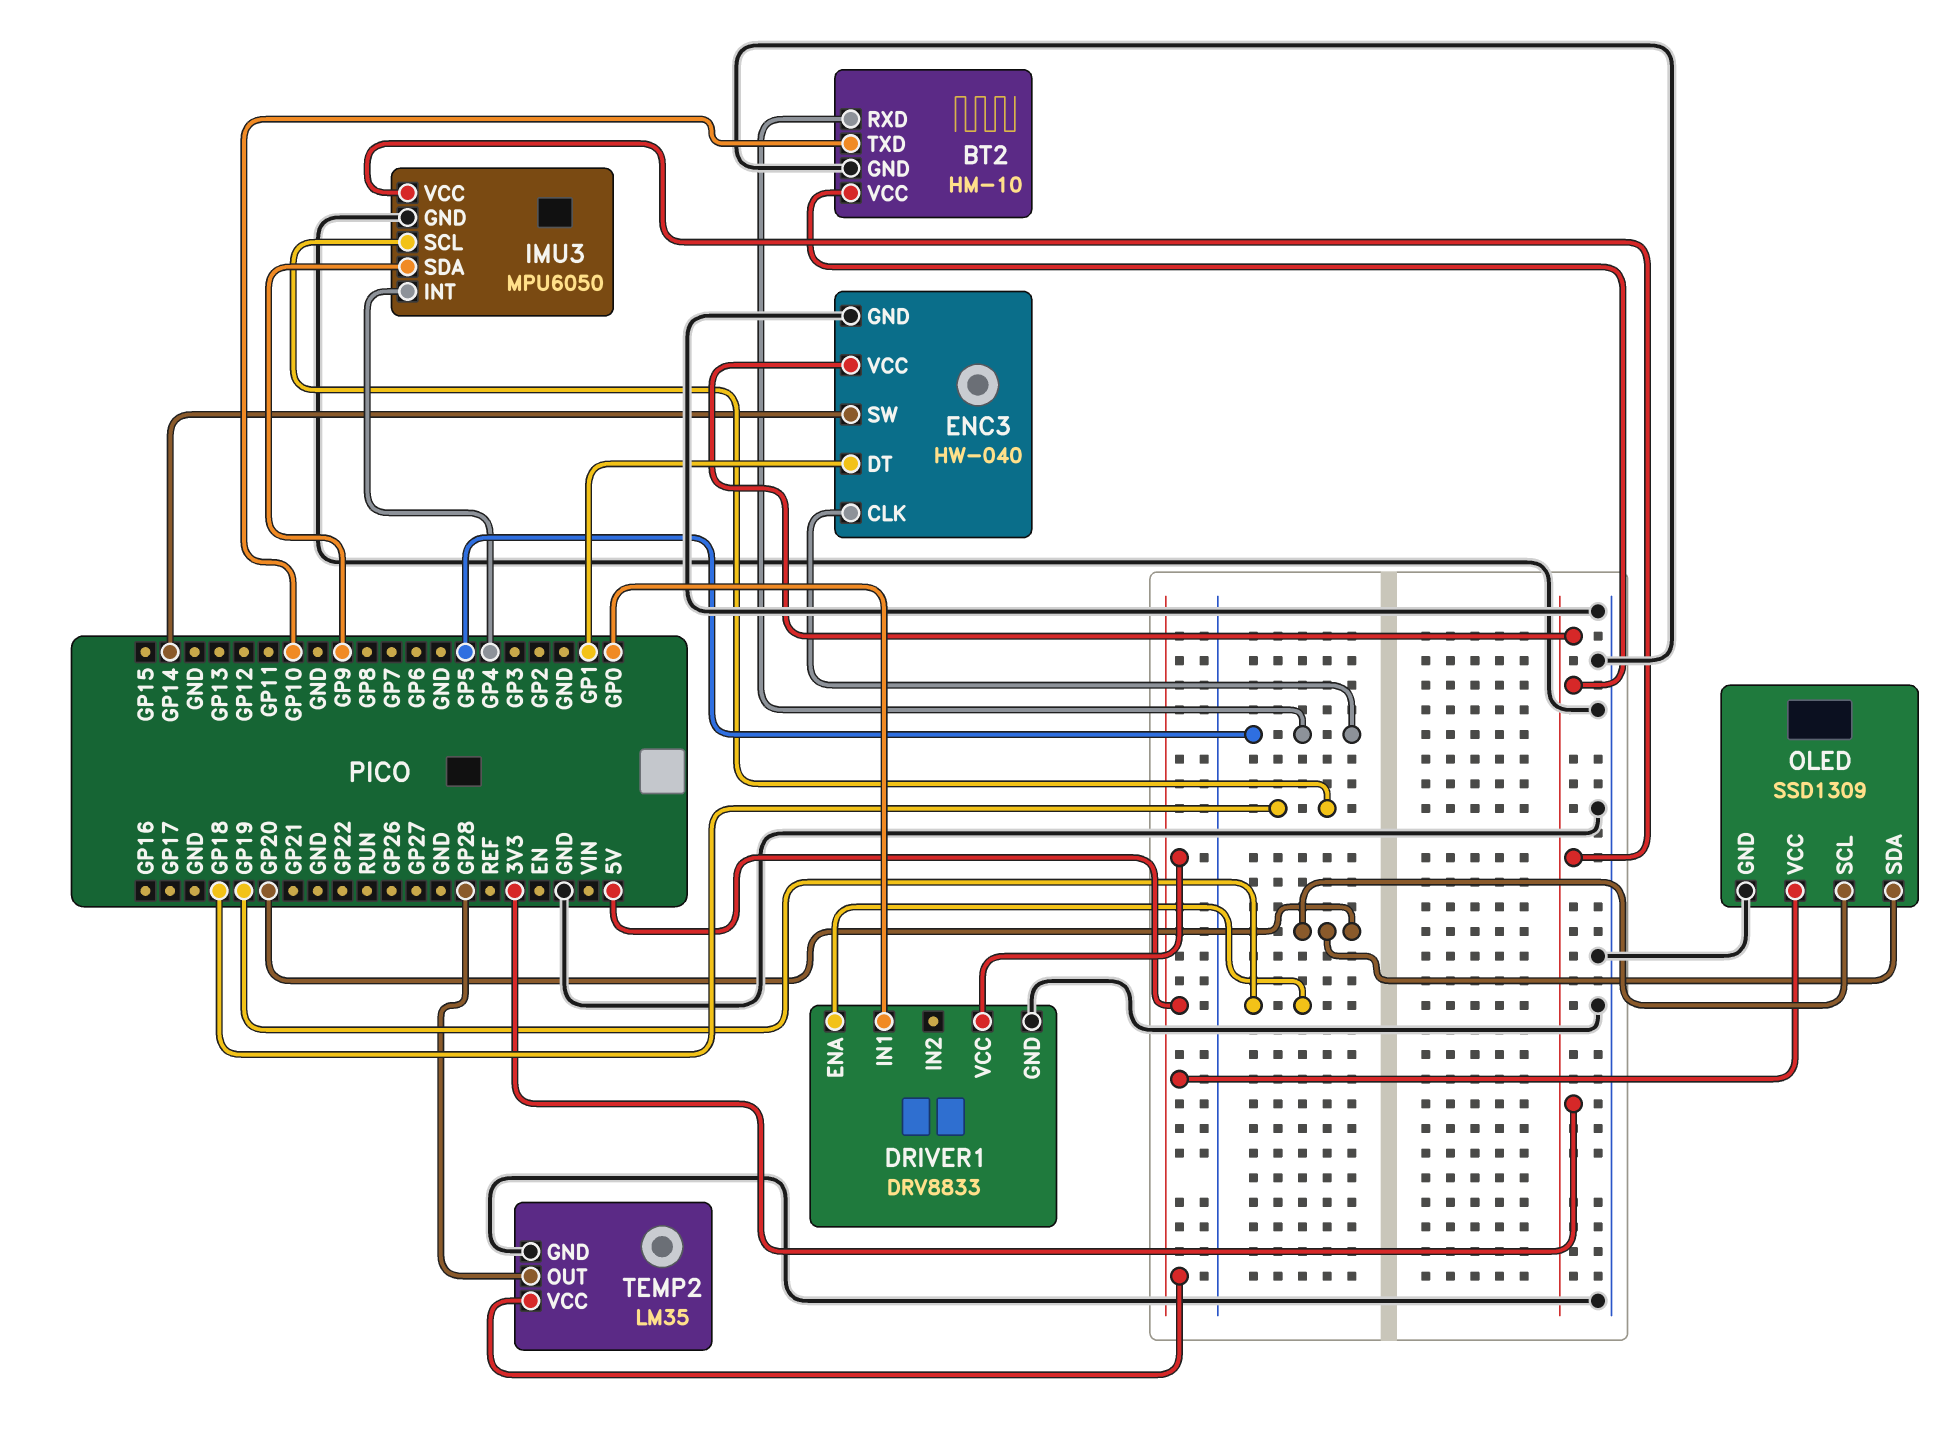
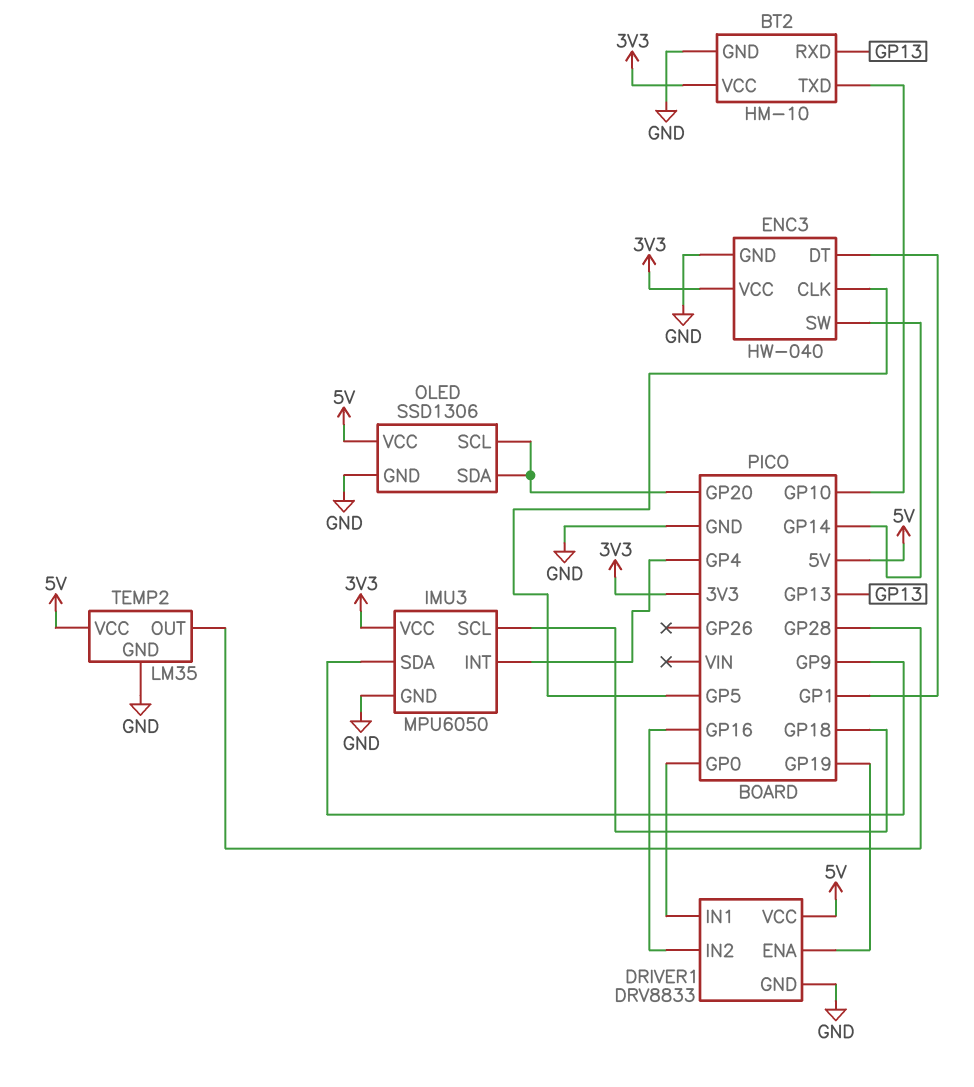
BT2 pin RXD: GP5 -> GP13
DRIVER1 pin IN2: none -> GP16
OLED: SSD1309 -> SSD1306

